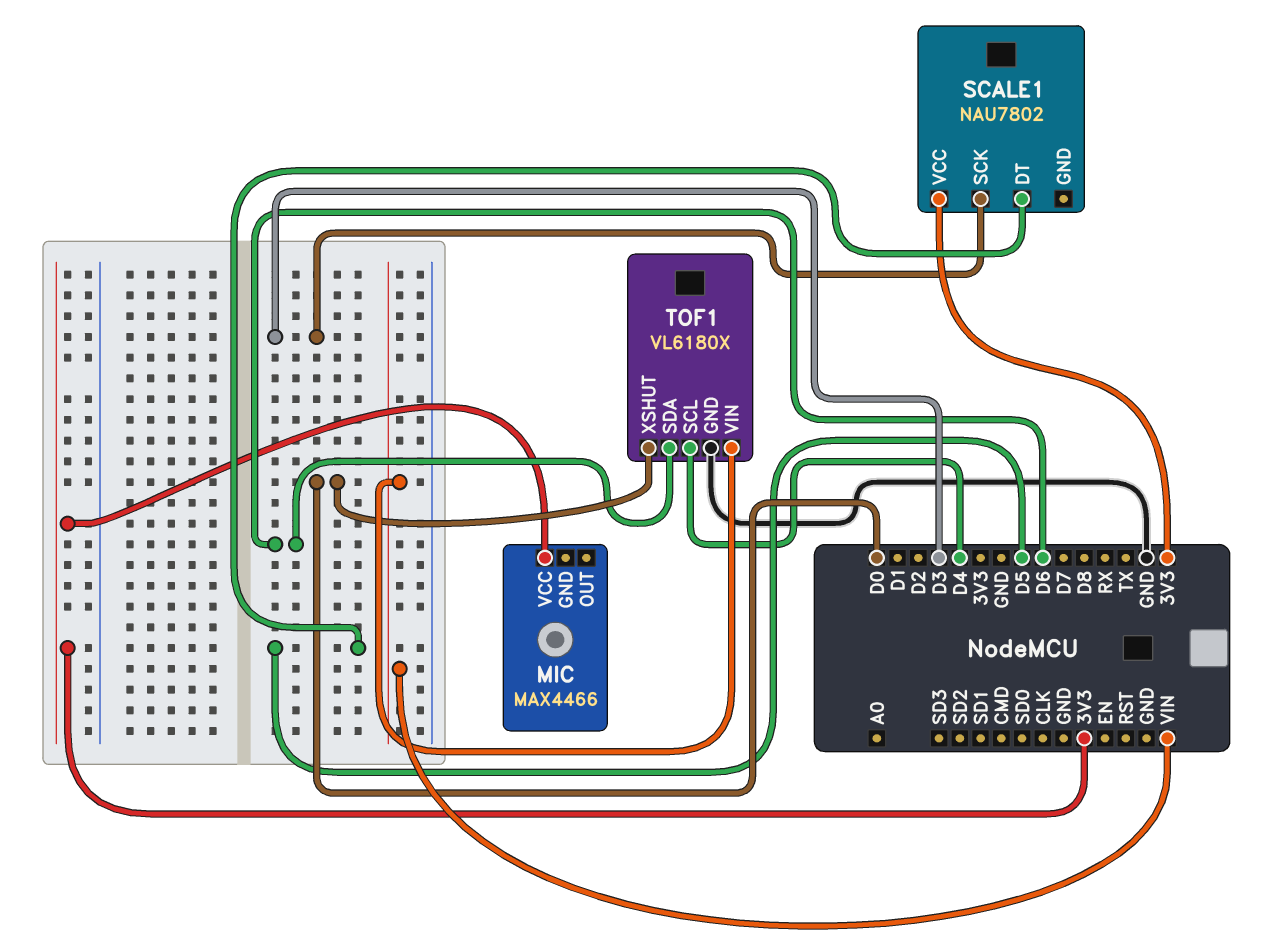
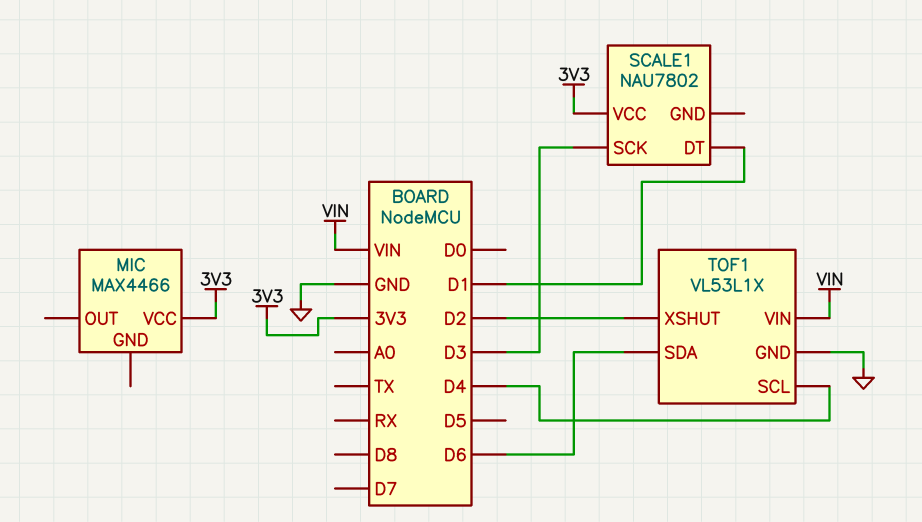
SCALE1 pin DT: D5 -> D1
TOF1: VL6180X -> VL53L1X
TOF1 pin XSHUT: D0 -> D2

